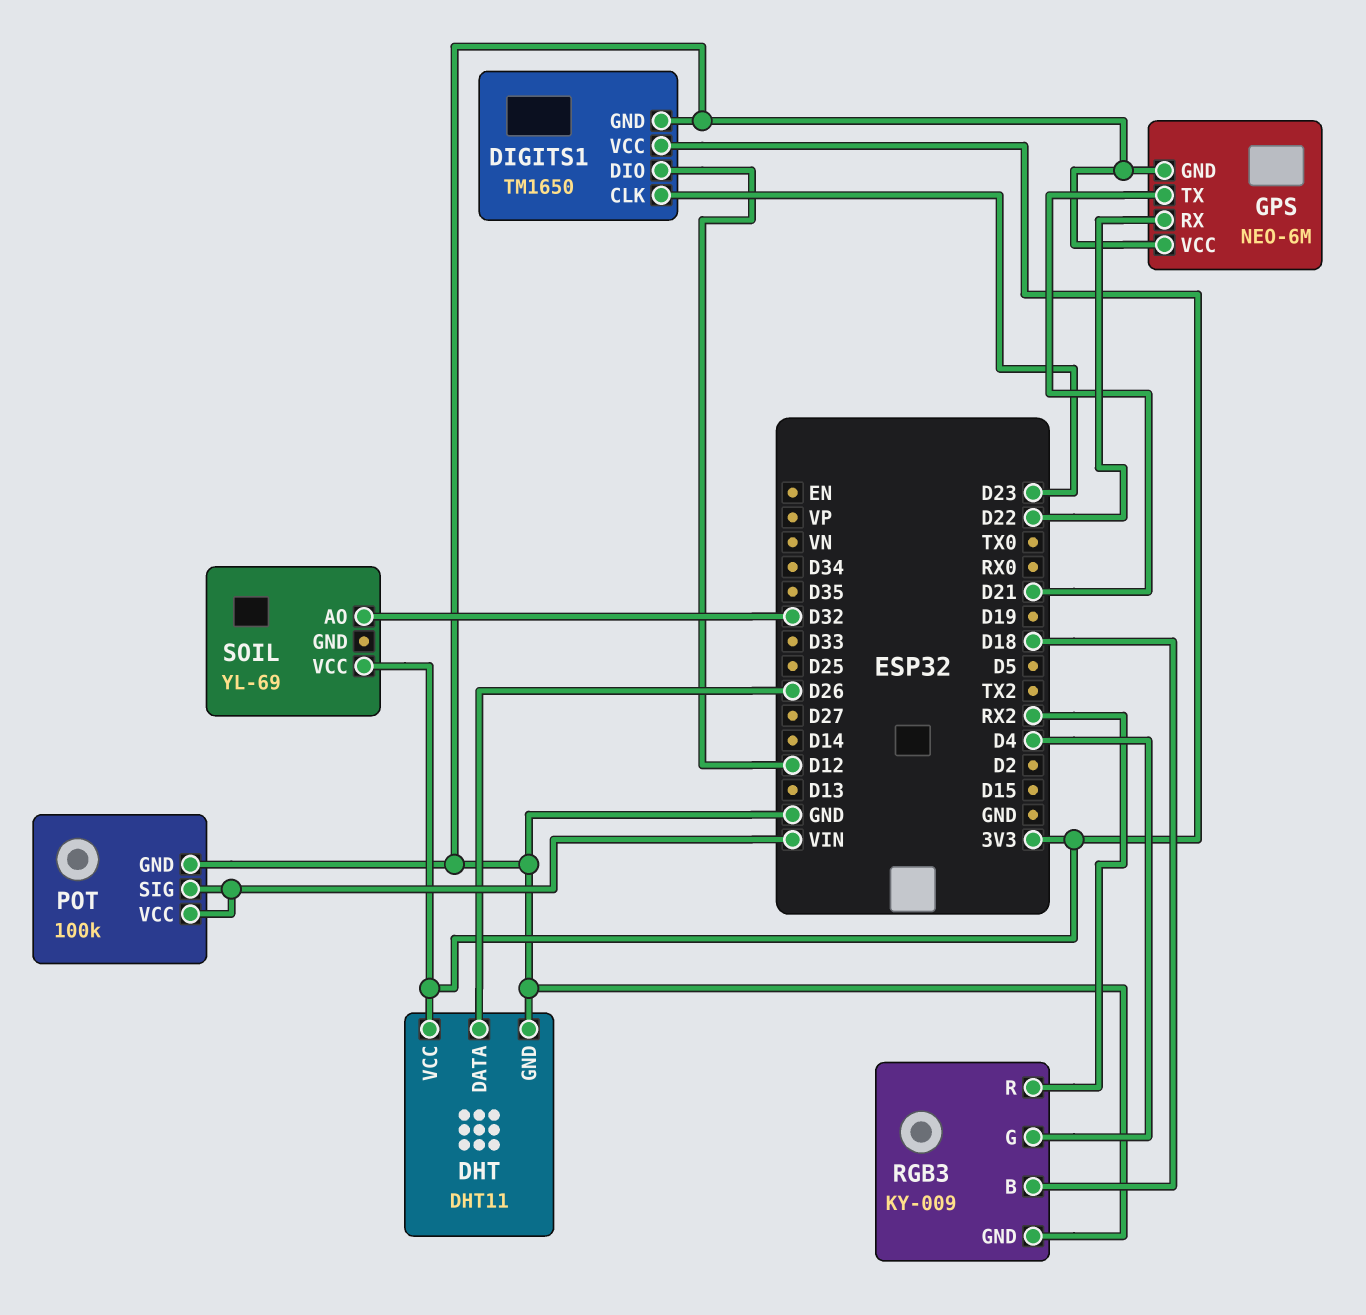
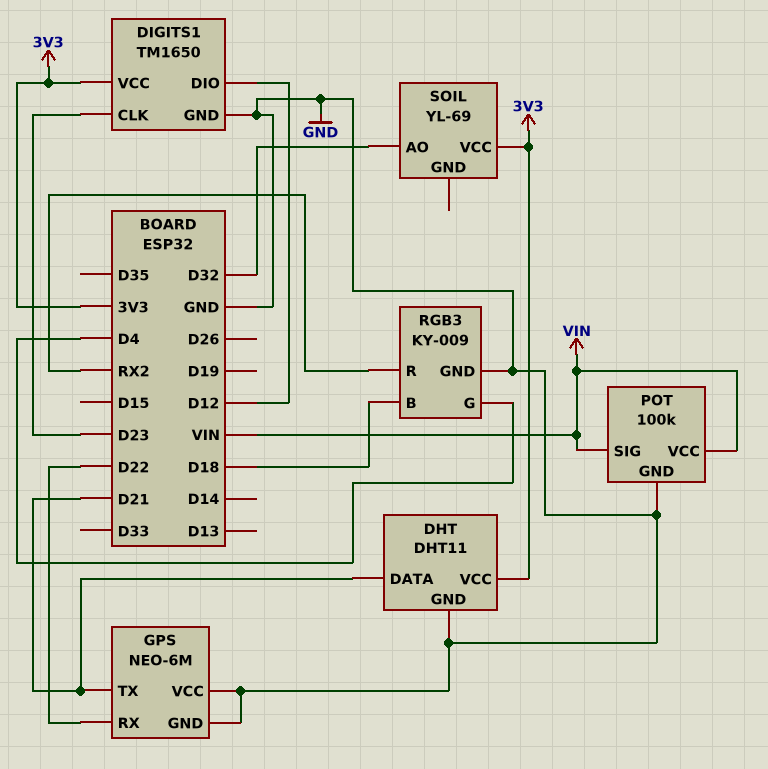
DHT pin DATA: D26 -> D21

